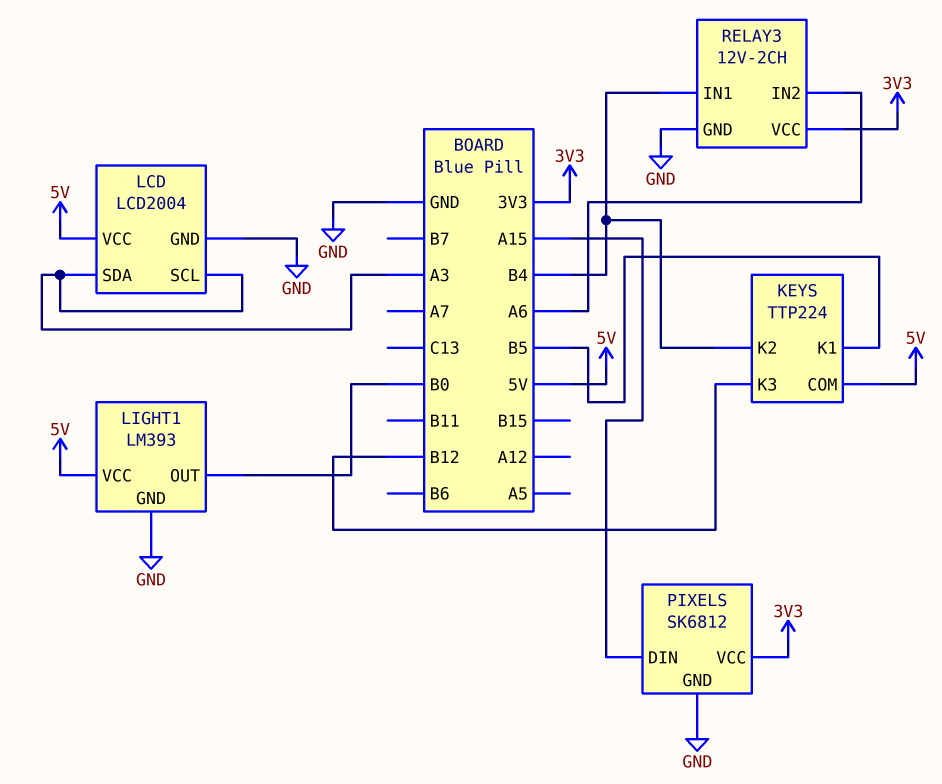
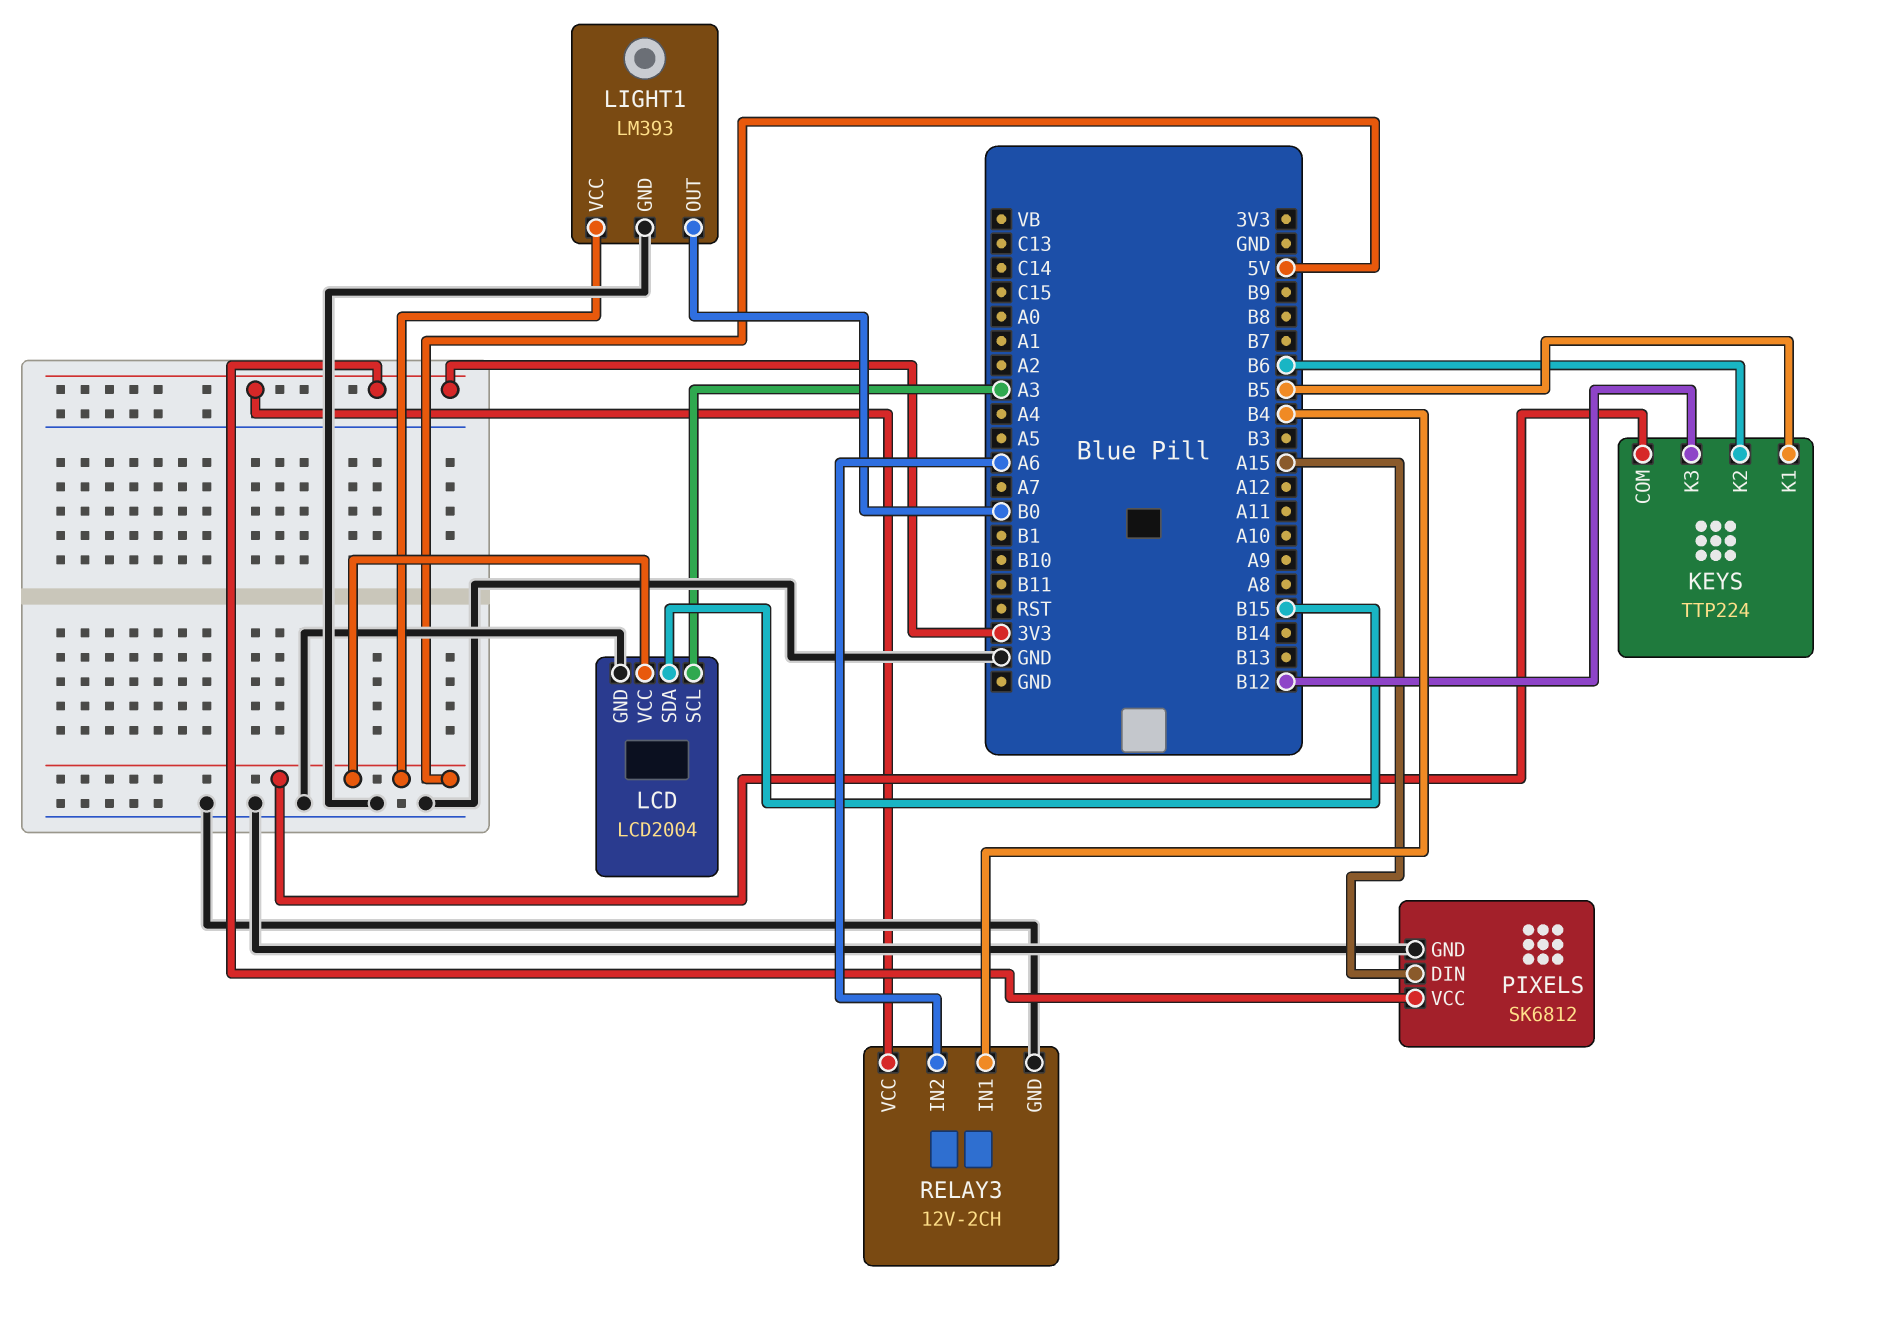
KEYS pin K2: B4 -> B6
LCD pin SDA: A3 -> B15

